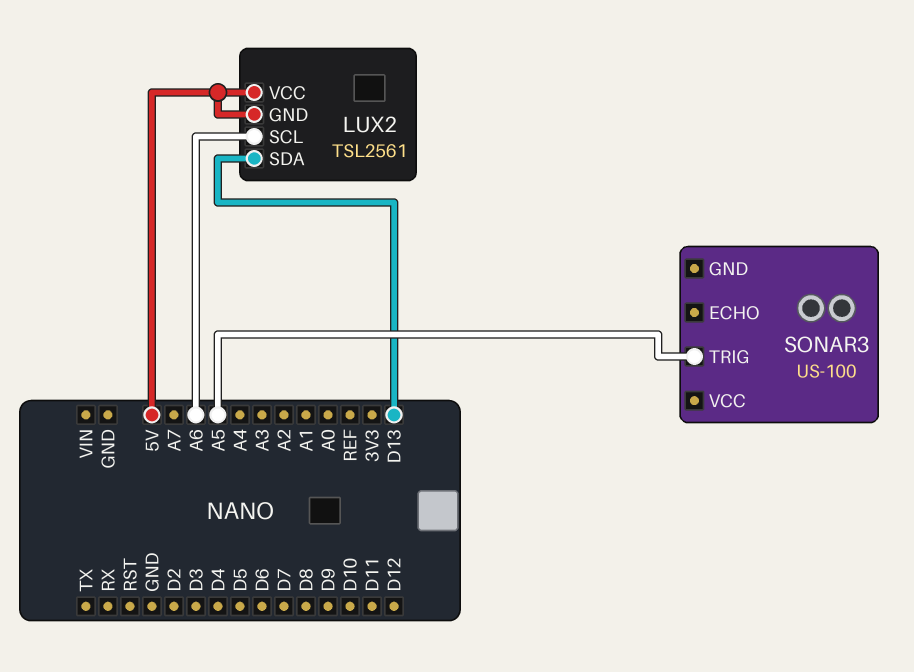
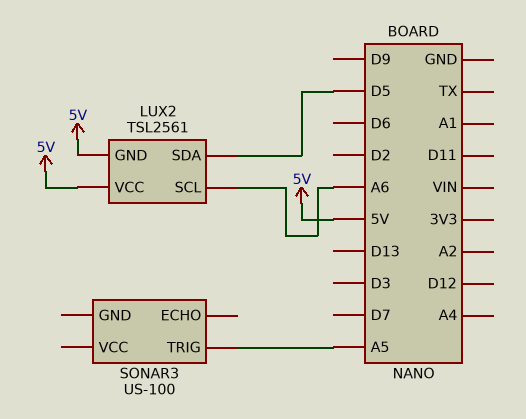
LUX2 pin SDA: D13 -> D5

